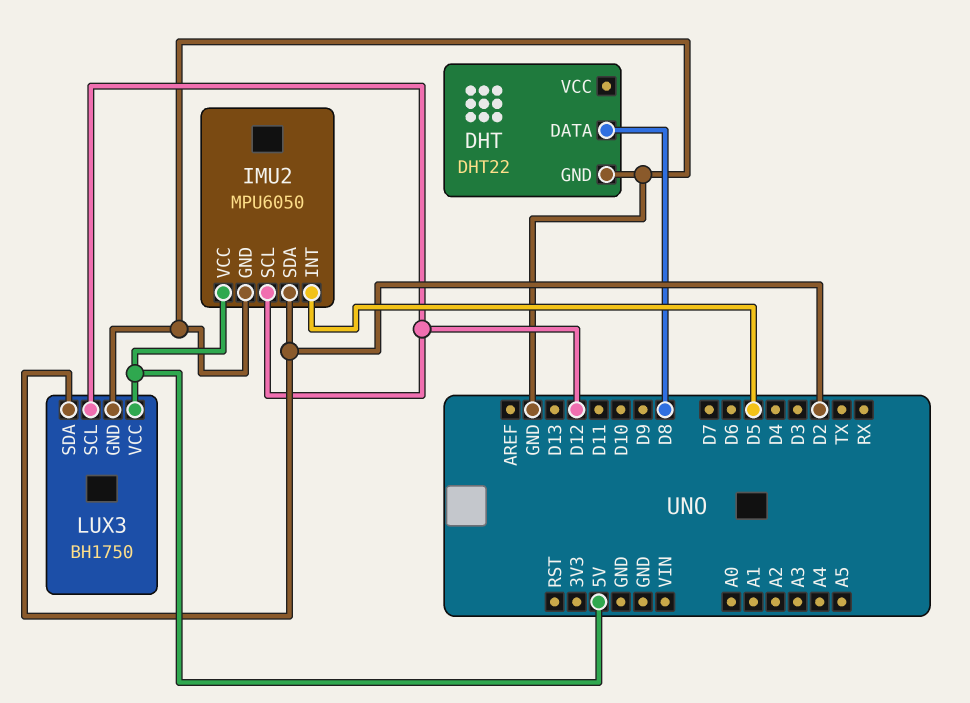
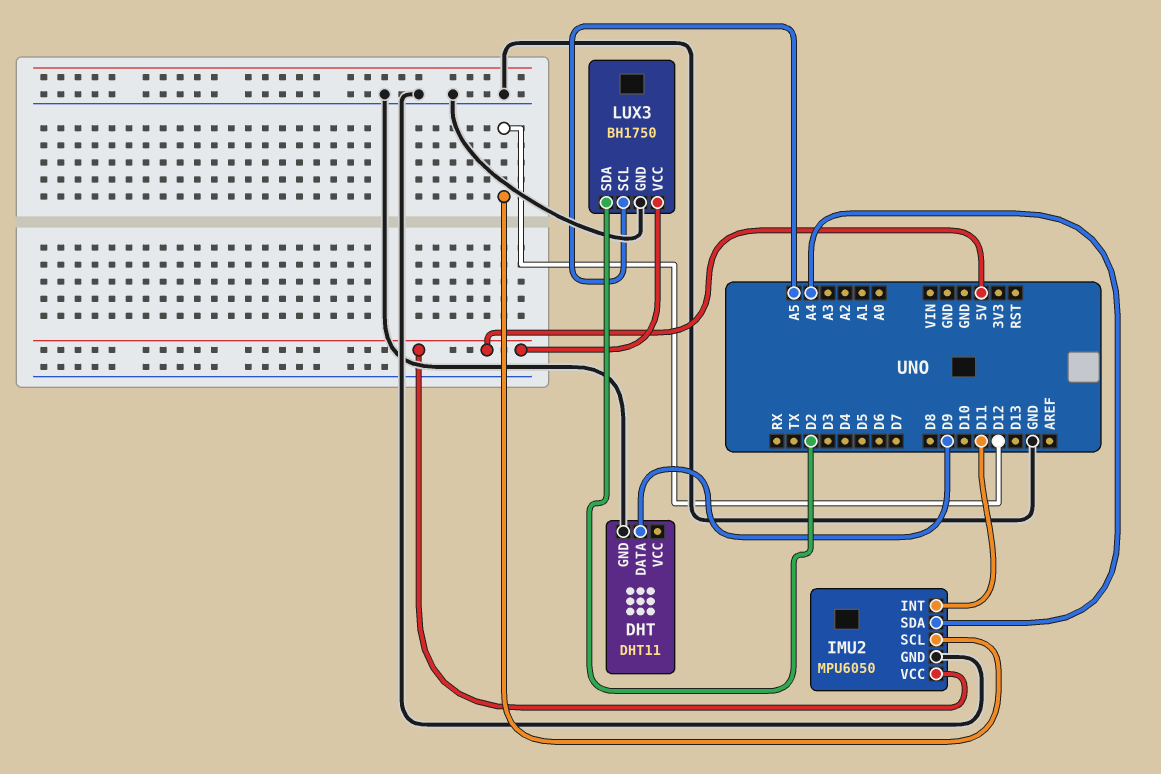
DHT: DHT22 -> DHT11
DHT pin DATA: D8 -> D9
IMU2 pin INT: D5 -> D11
IMU2 pin SDA: D2 -> A4
LUX3 pin SCL: D12 -> A5

